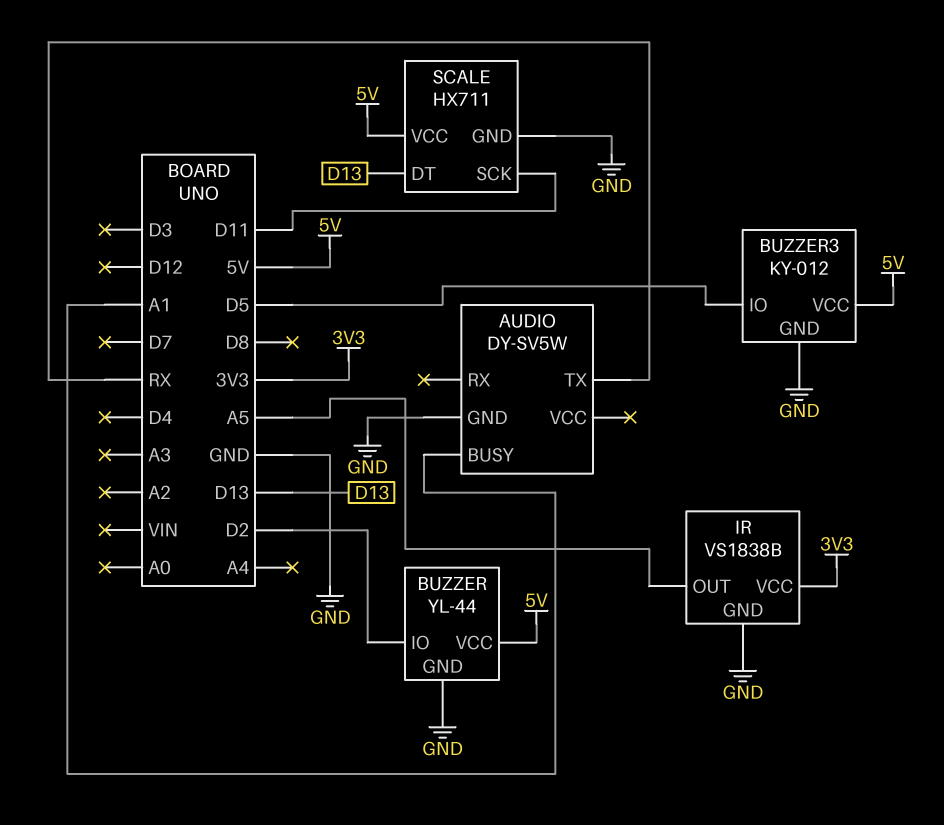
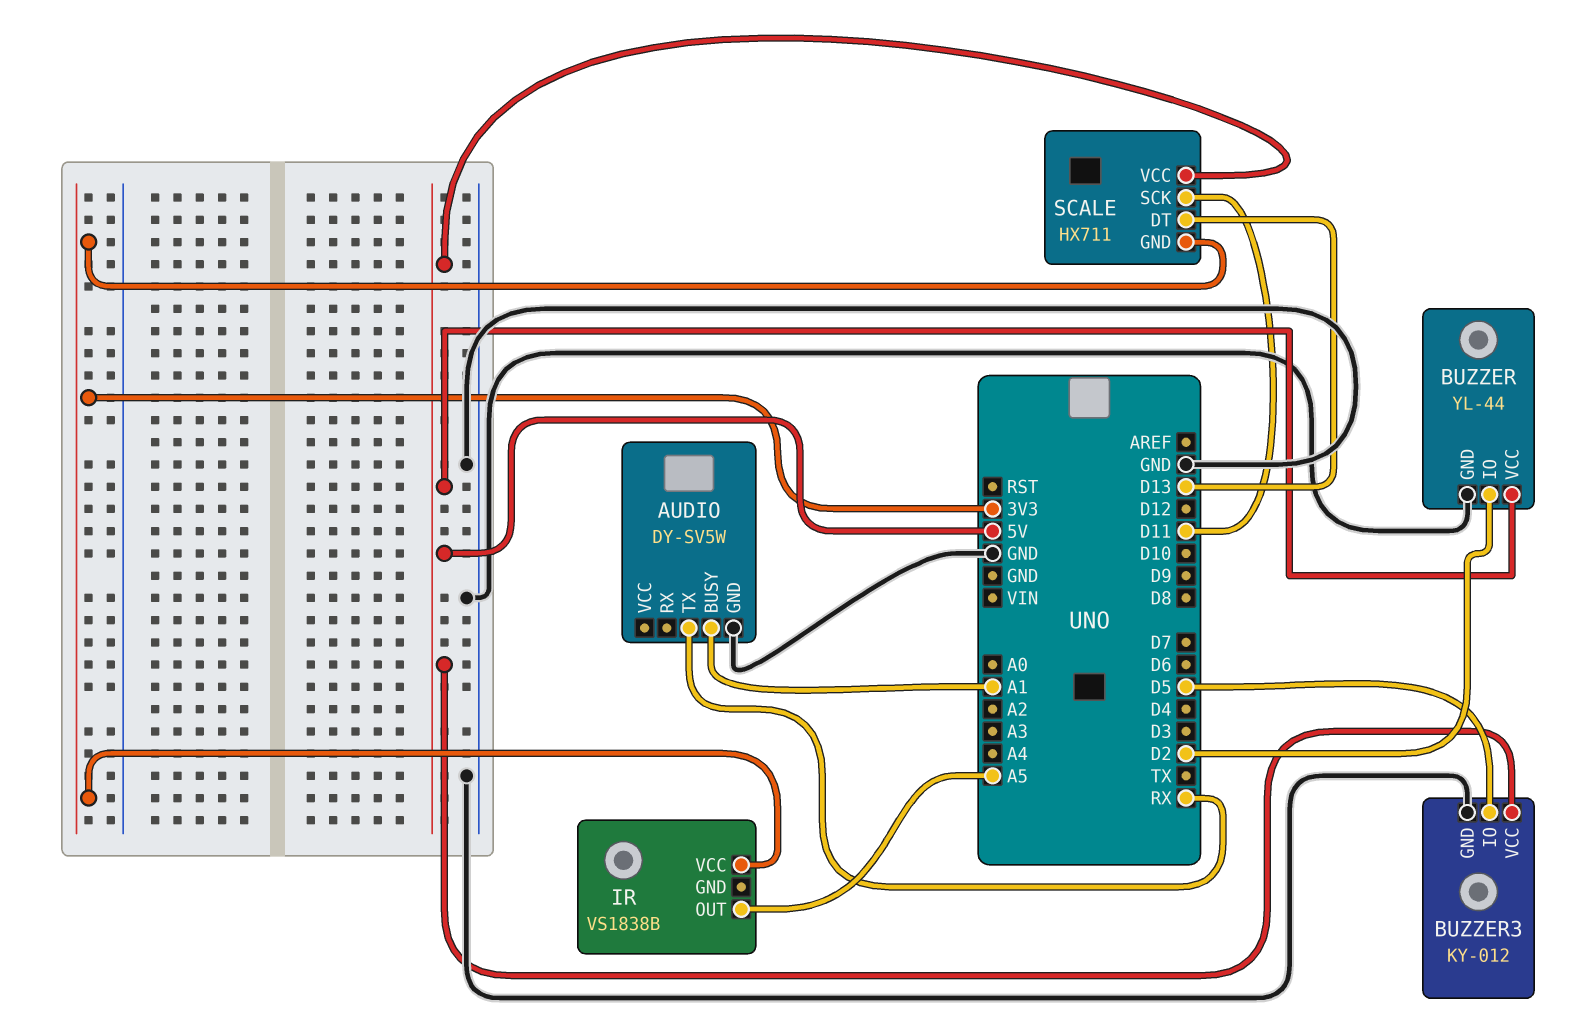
IR pin GND: GND -> none
SCALE pin GND: GND -> 3V3

